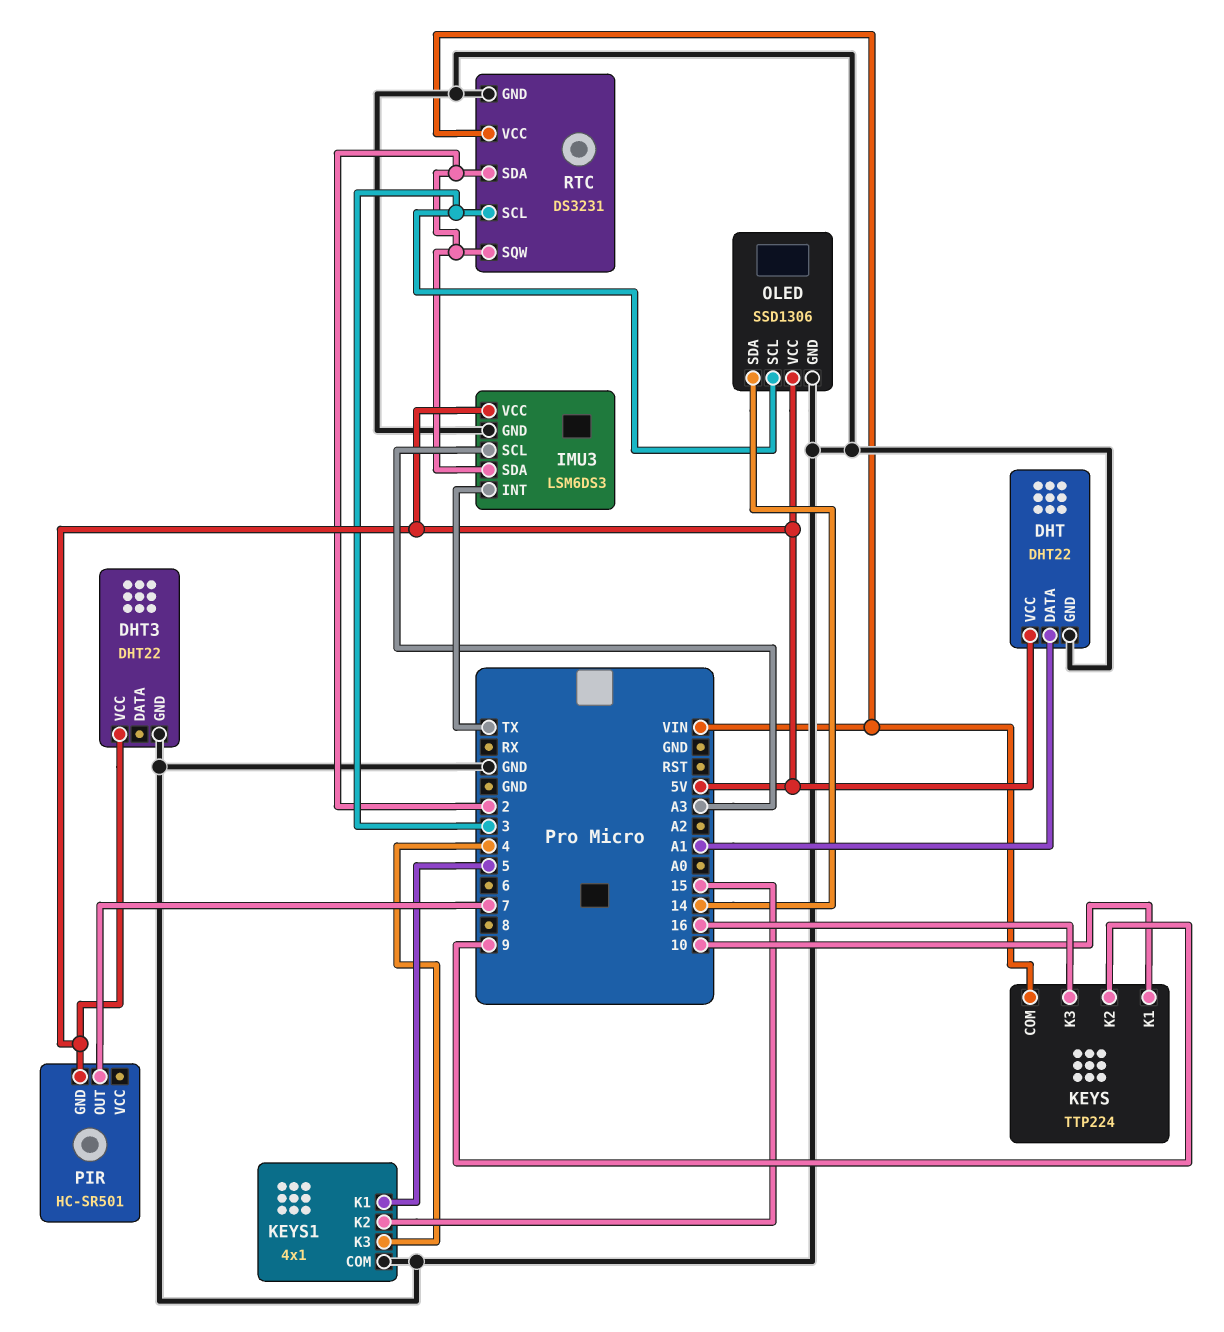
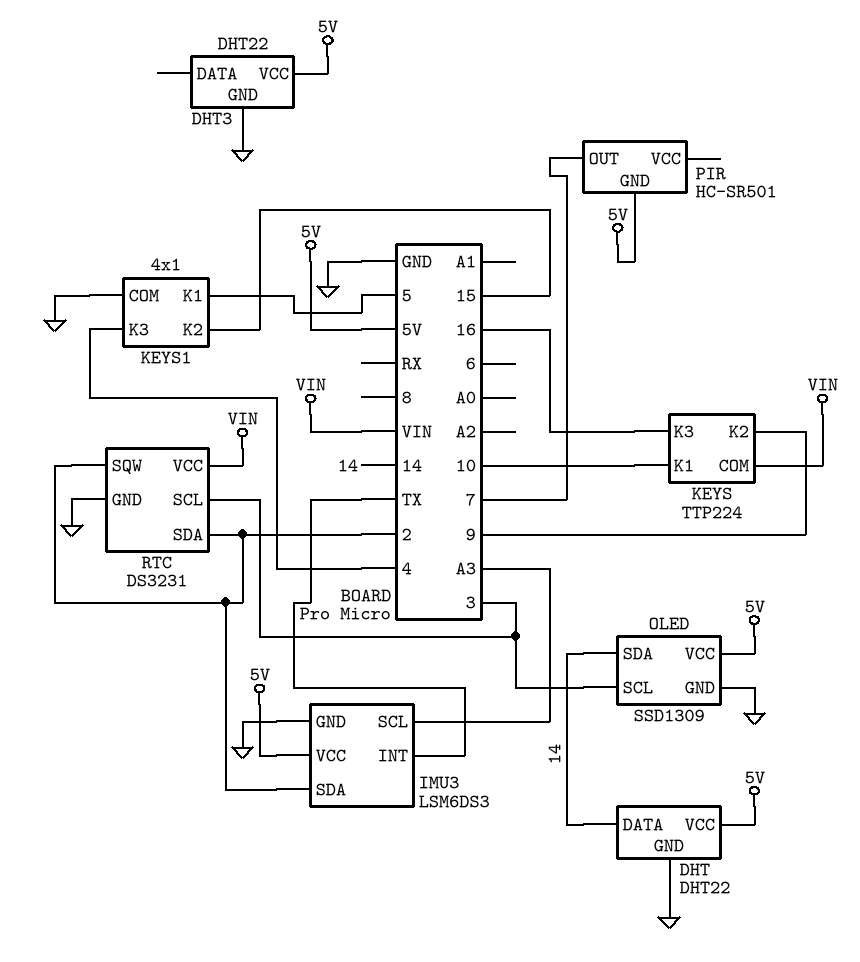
DHT pin DATA: A1 -> 14
OLED: SSD1306 -> SSD1309

